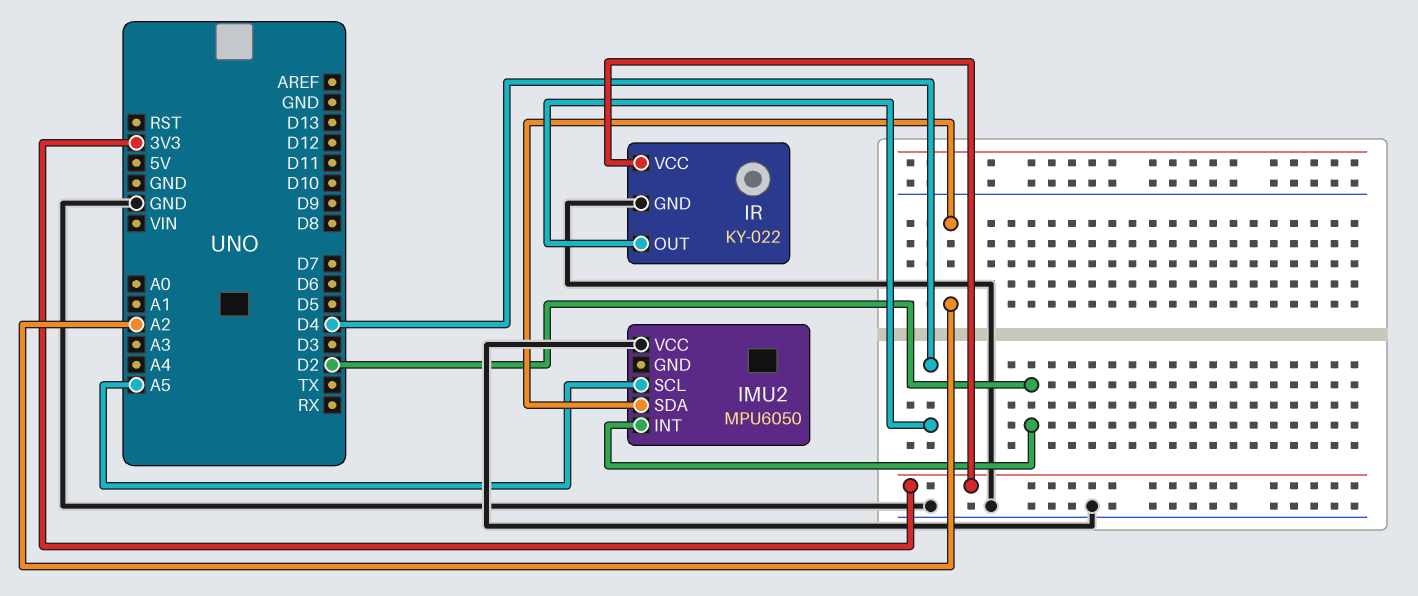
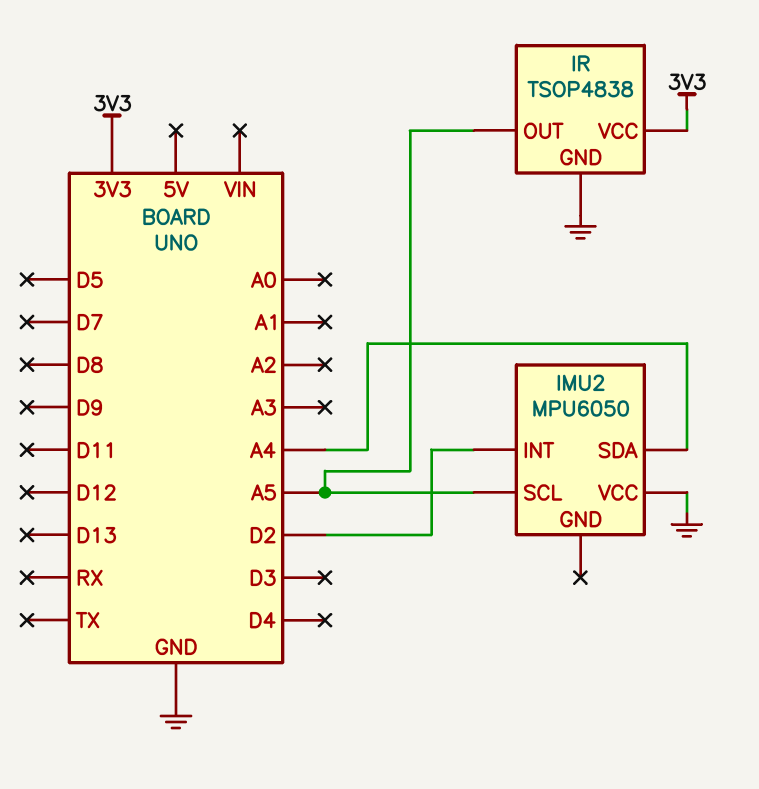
IMU2 pin SDA: A2 -> A4
IR: KY-022 -> TSOP4838
IR pin OUT: D4 -> A5

